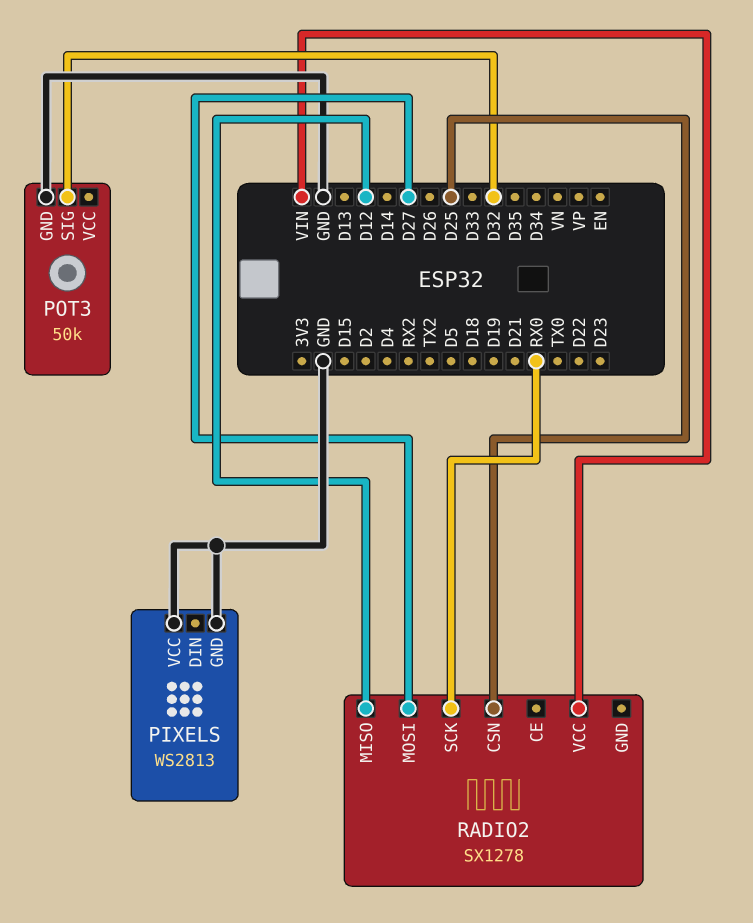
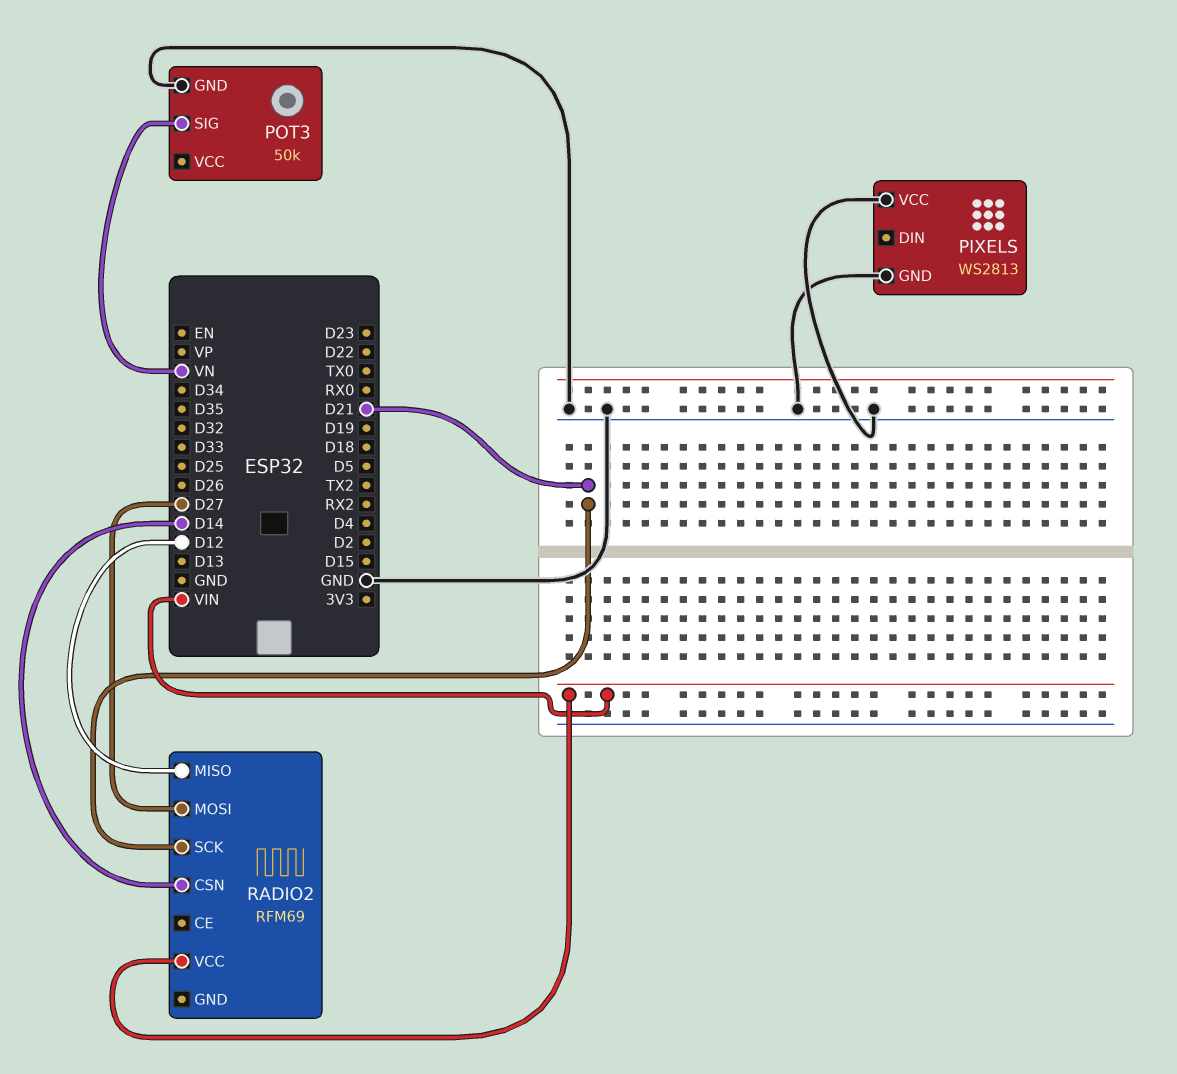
POT3 pin SIG: D32 -> VN
RADIO2: SX1278 -> RFM69
RADIO2 pin CSN: D25 -> D14
RADIO2 pin SCK: RX0 -> D21

